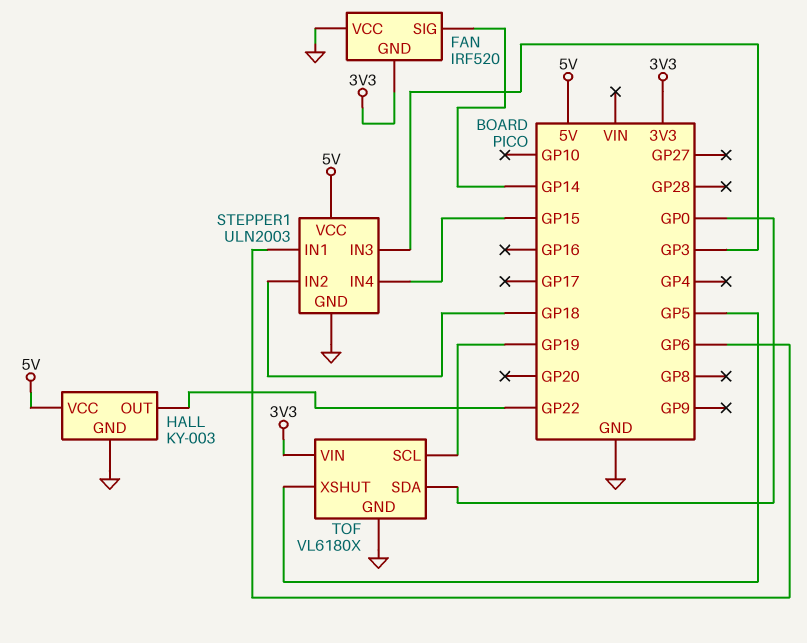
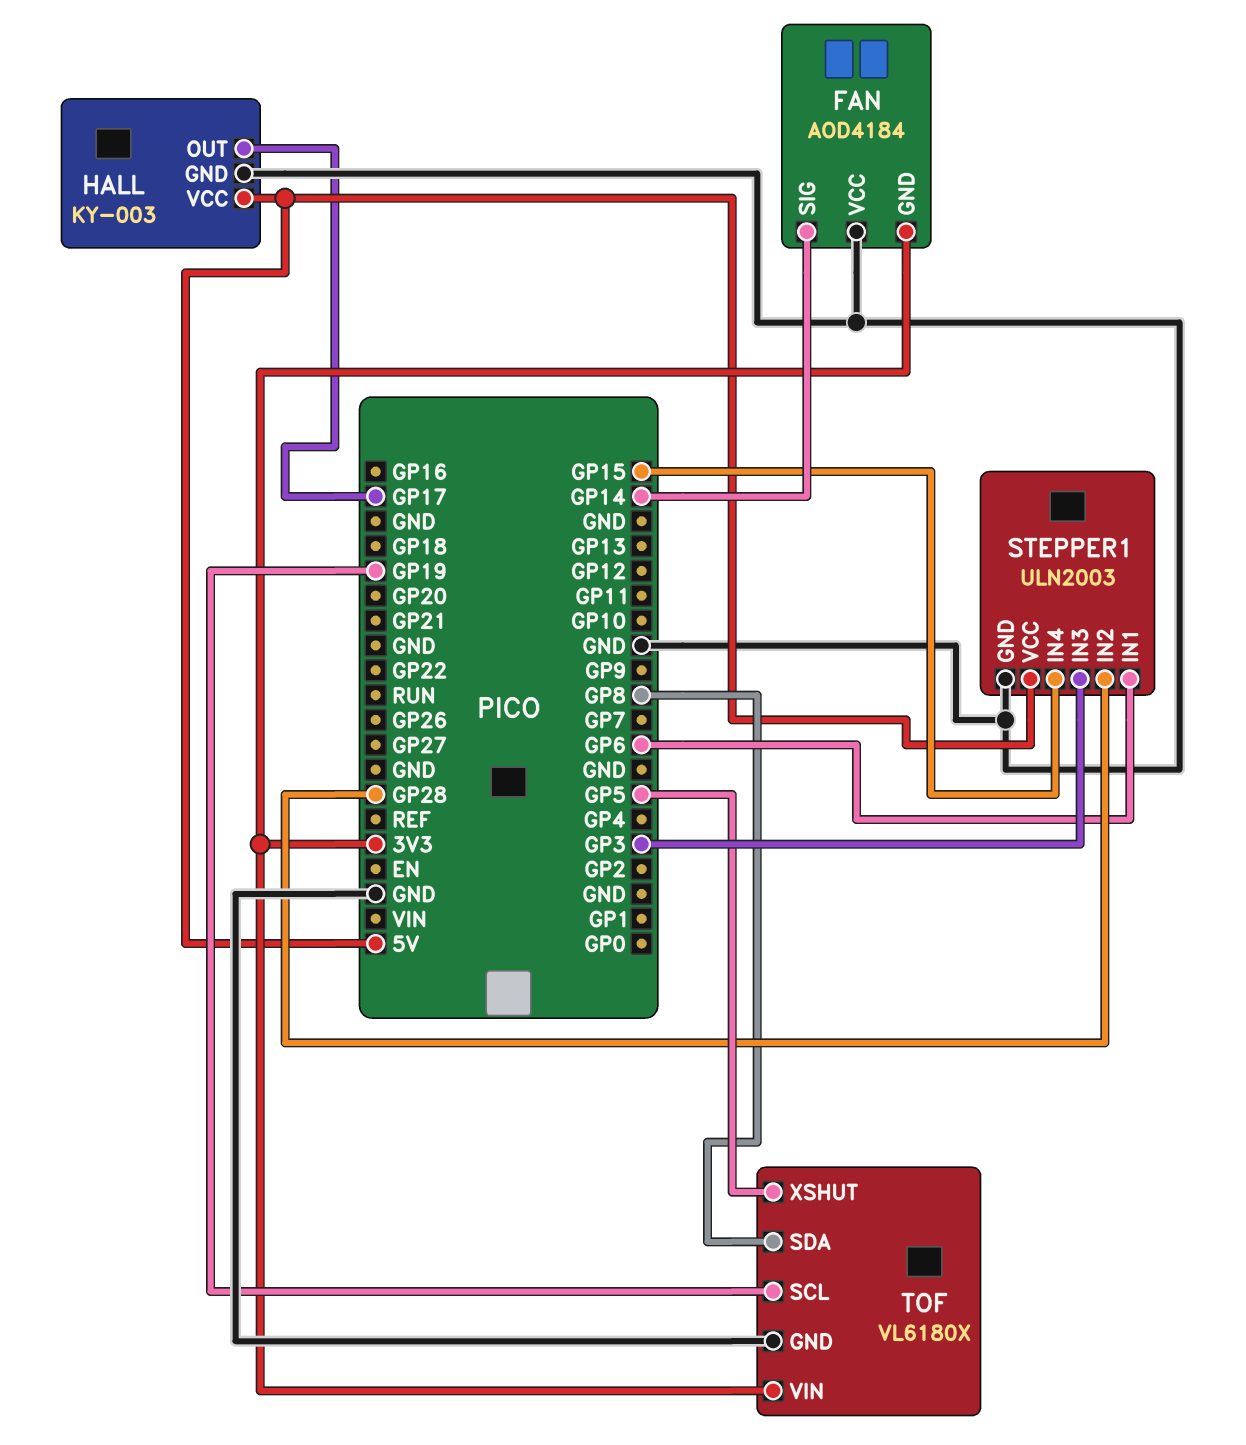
FAN: IRF520 -> AOD4184
HALL pin OUT: GP22 -> GP17
STEPPER1 pin IN2: GP18 -> GP28
TOF pin SDA: GP0 -> GP8

